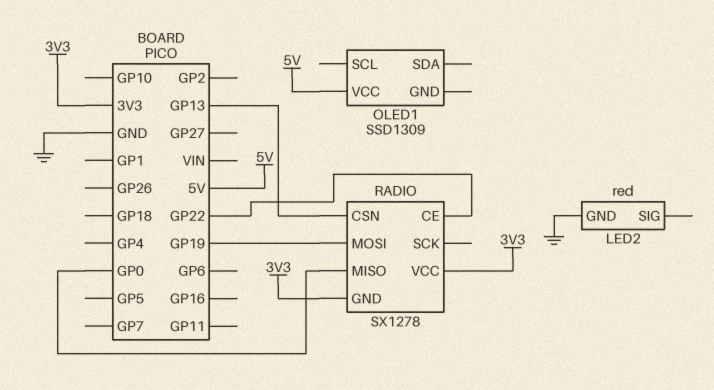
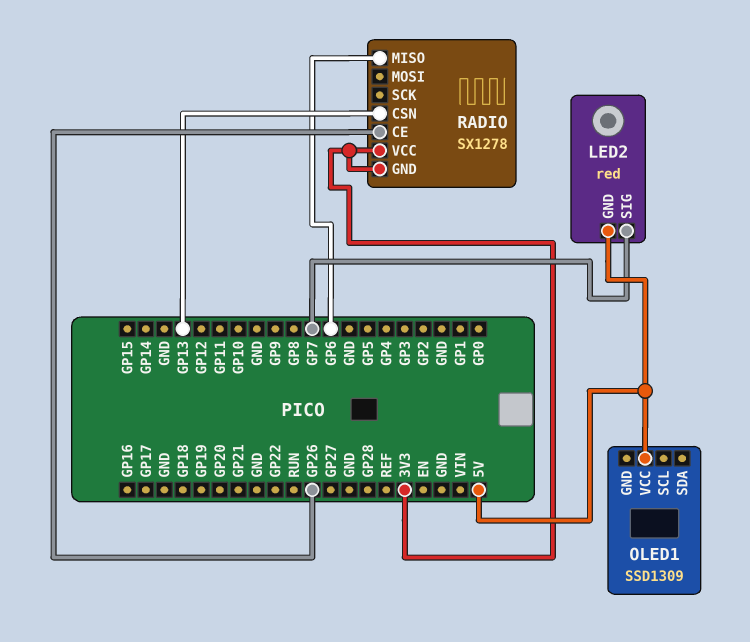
LED2 pin GND: GND -> 5V
LED2 pin SIG: none -> GP7
RADIO pin CE: GP22 -> GP26
RADIO pin MISO: GP0 -> GP6
RADIO pin MOSI: GP19 -> none

